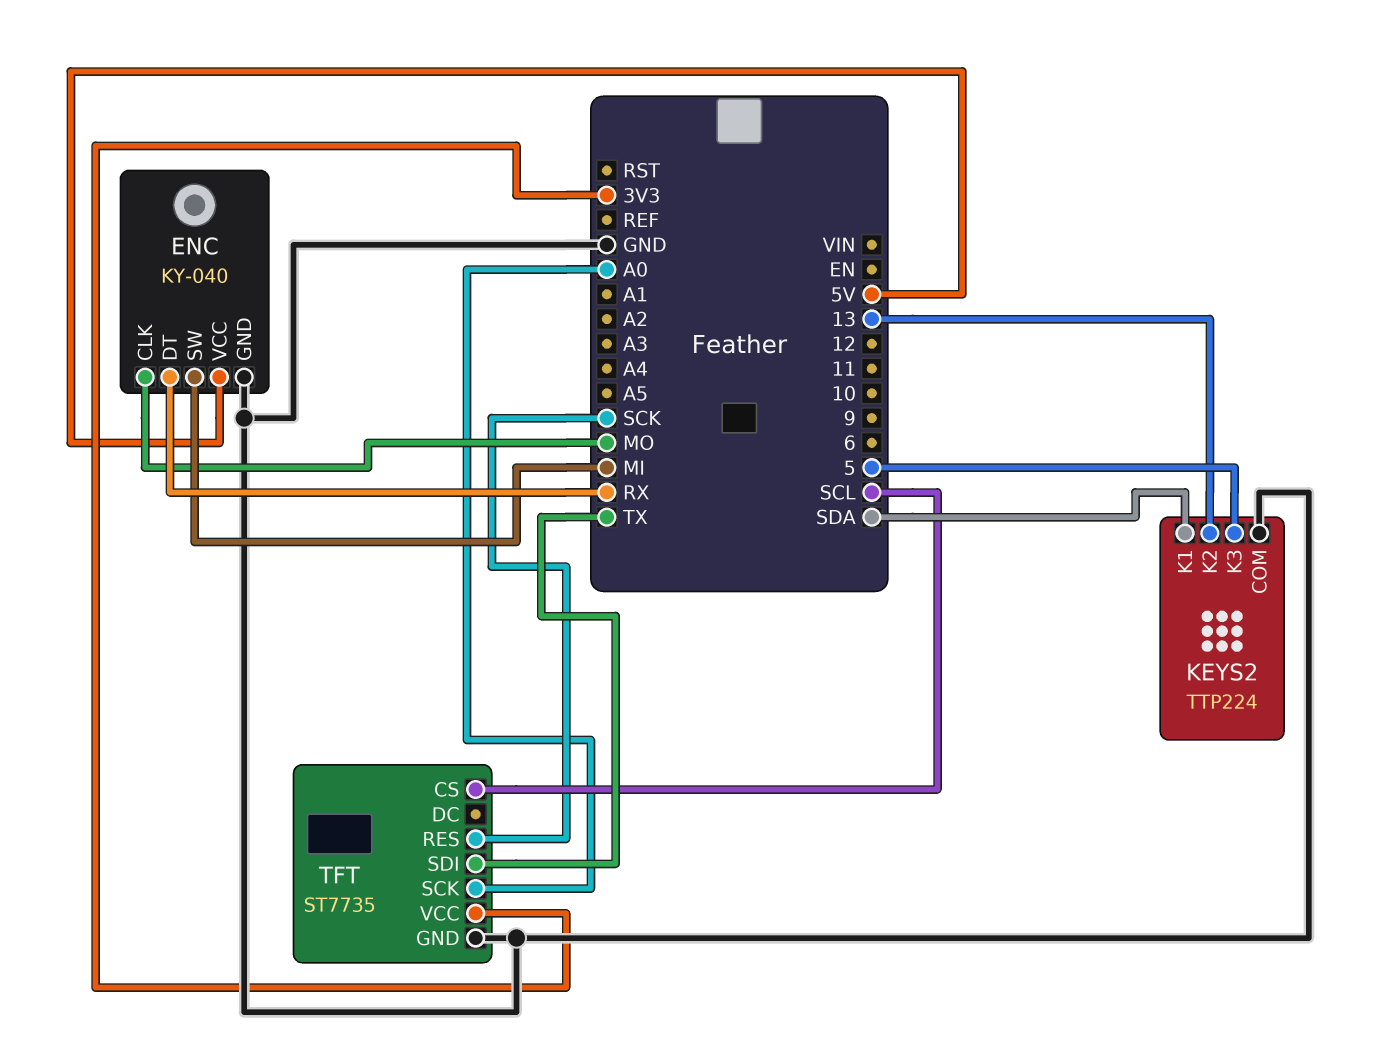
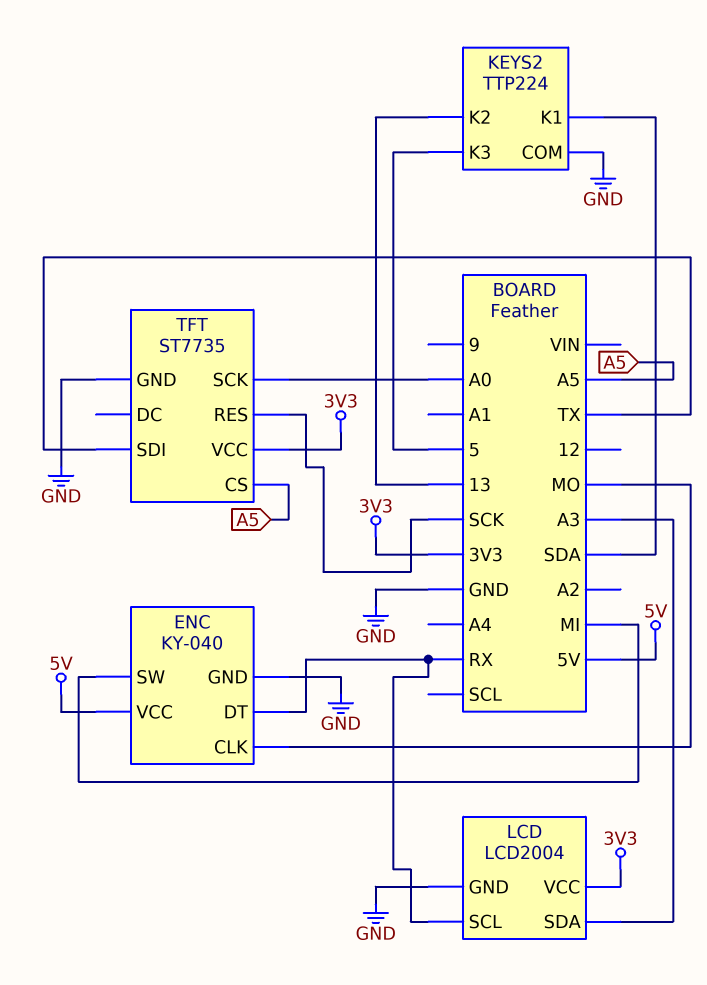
LCD: none -> LCD2004
LCD pin GND: none -> GND
LCD pin SCL: none -> RX
LCD pin SDA: none -> A3
LCD pin VCC: none -> 3V3
TFT pin CS: SCL -> A5

